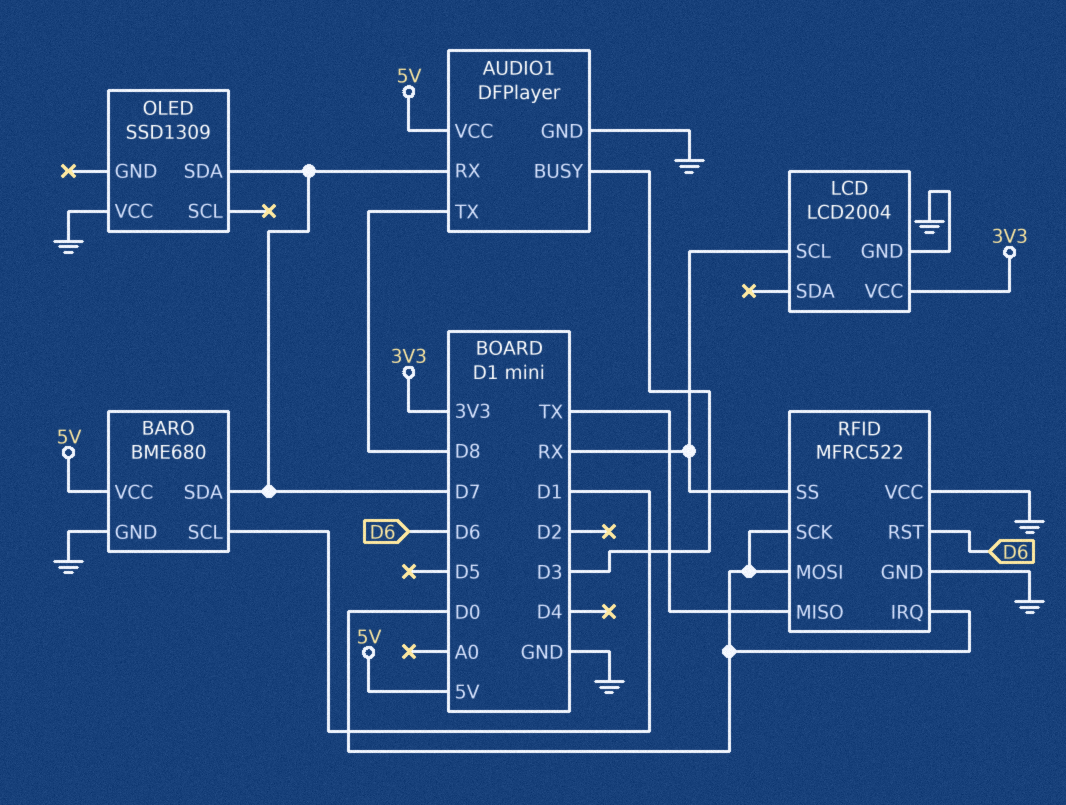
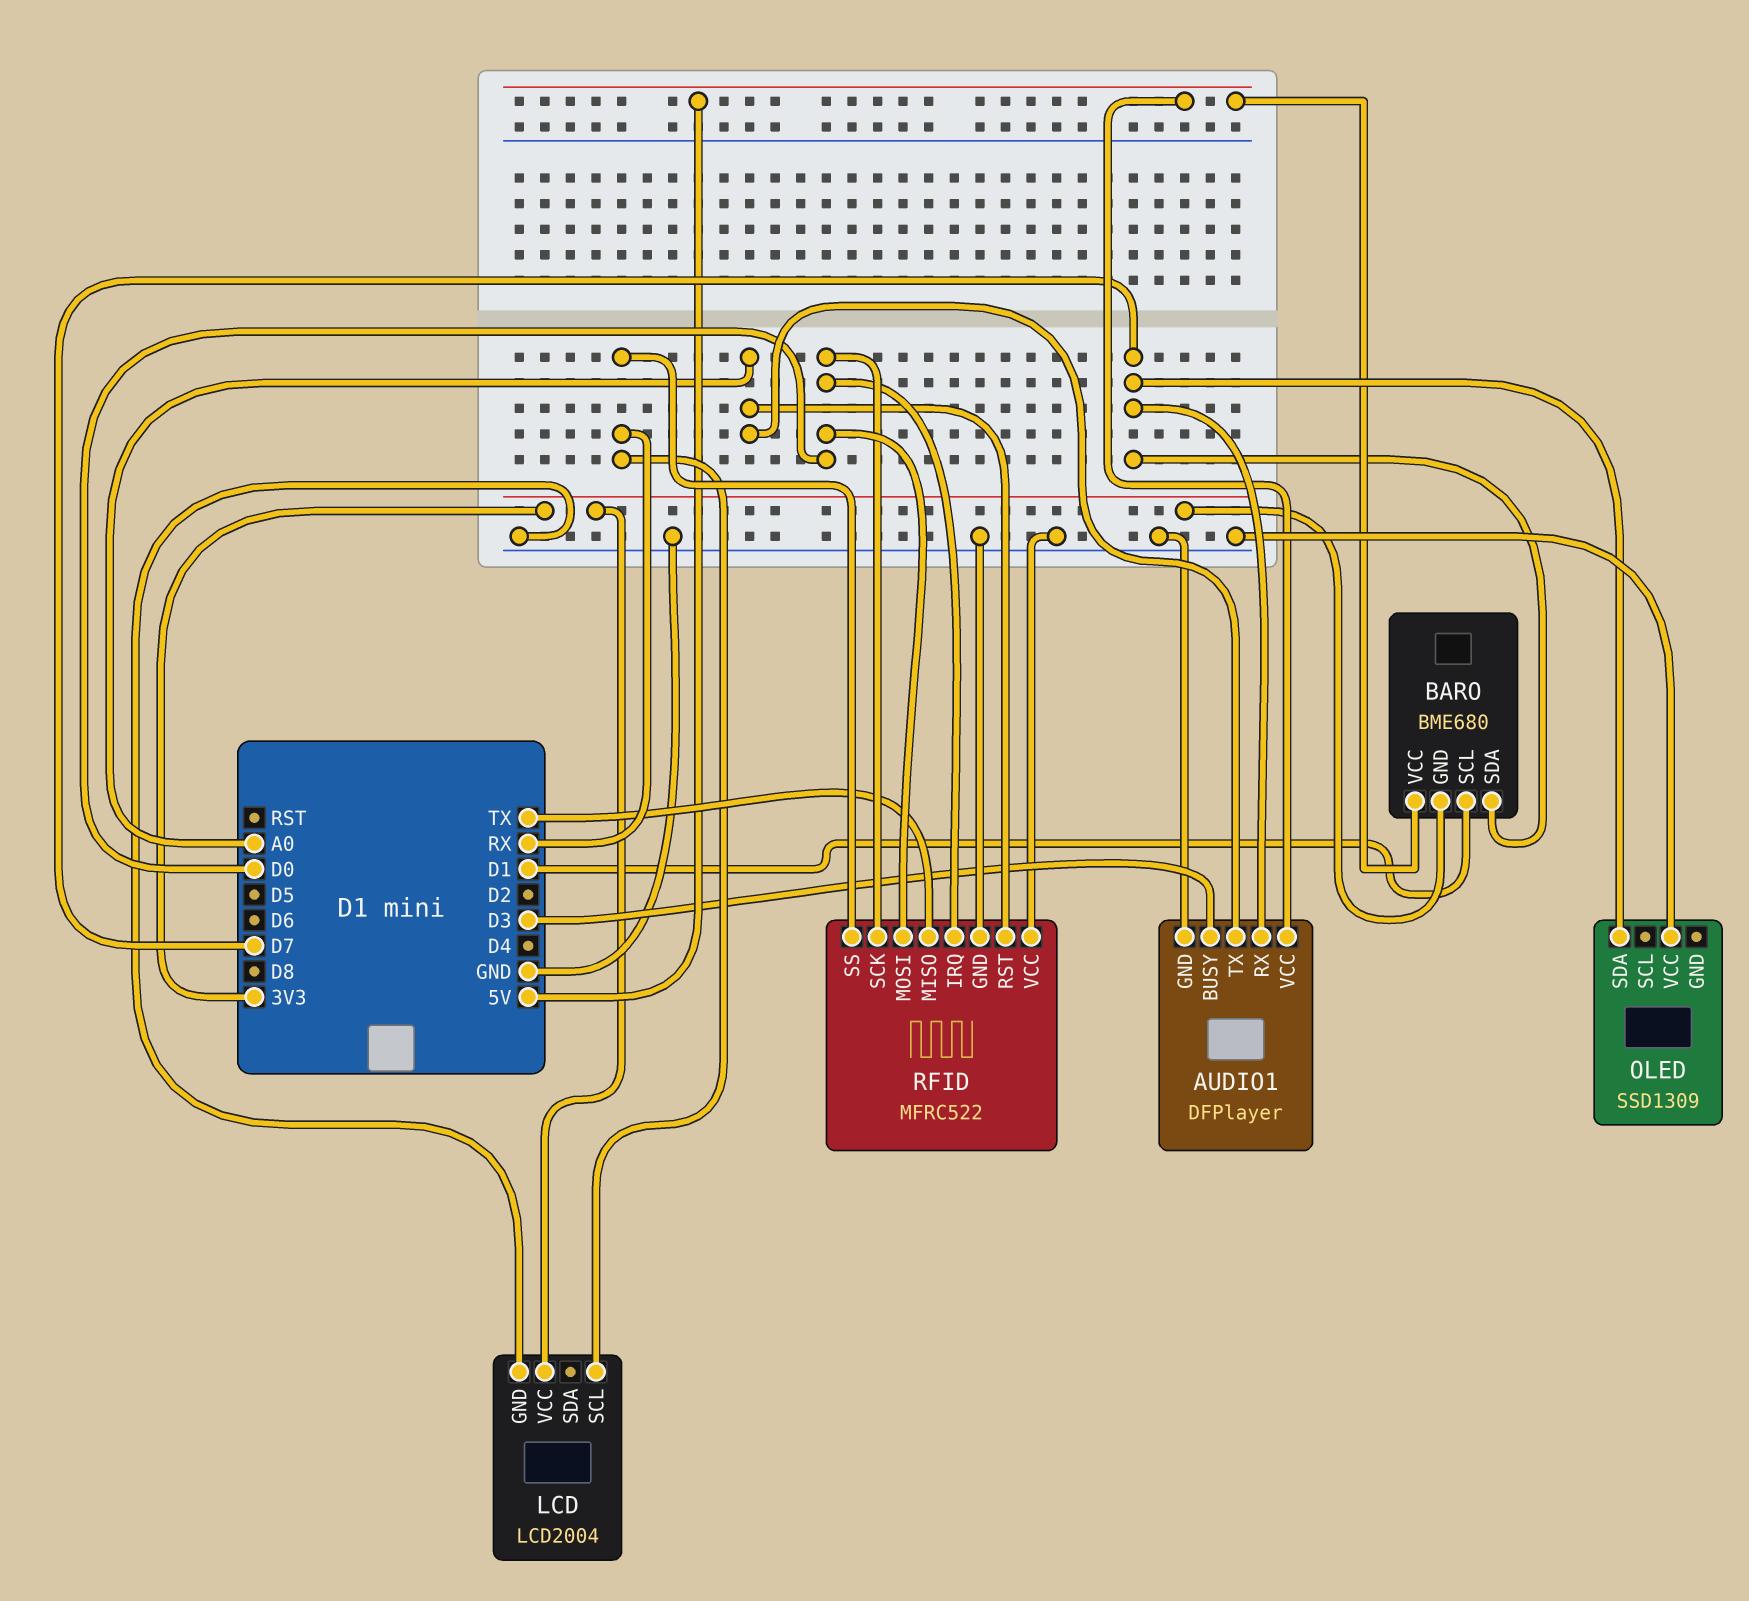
AUDIO1 pin TX: D8 -> A0
BARO pin GND: GND -> 3V3
RFID pin RST: D6 -> A0

